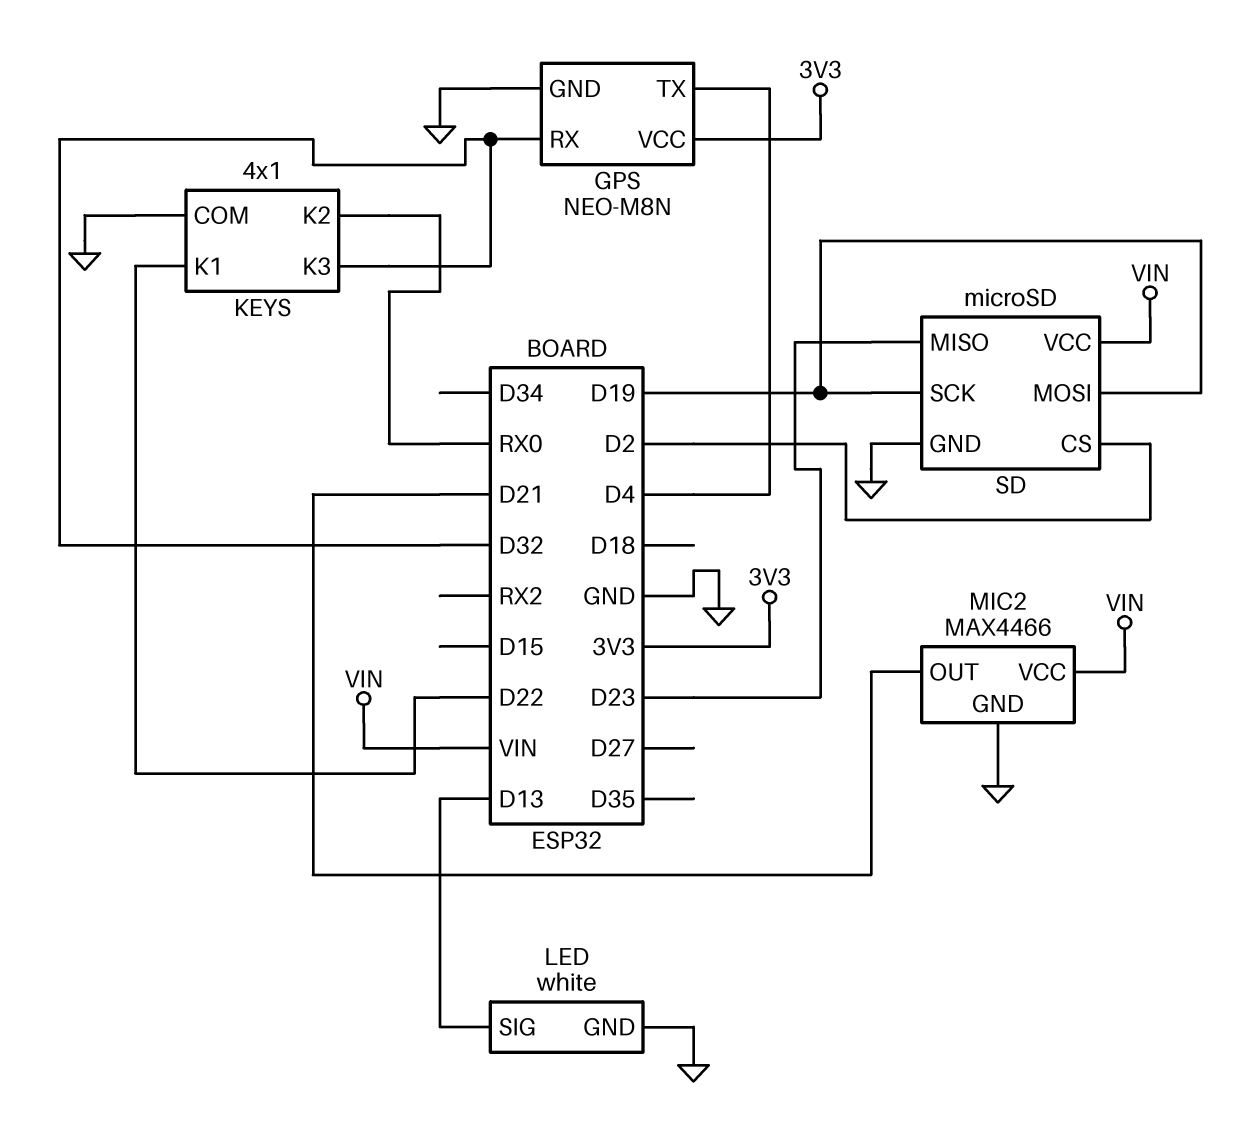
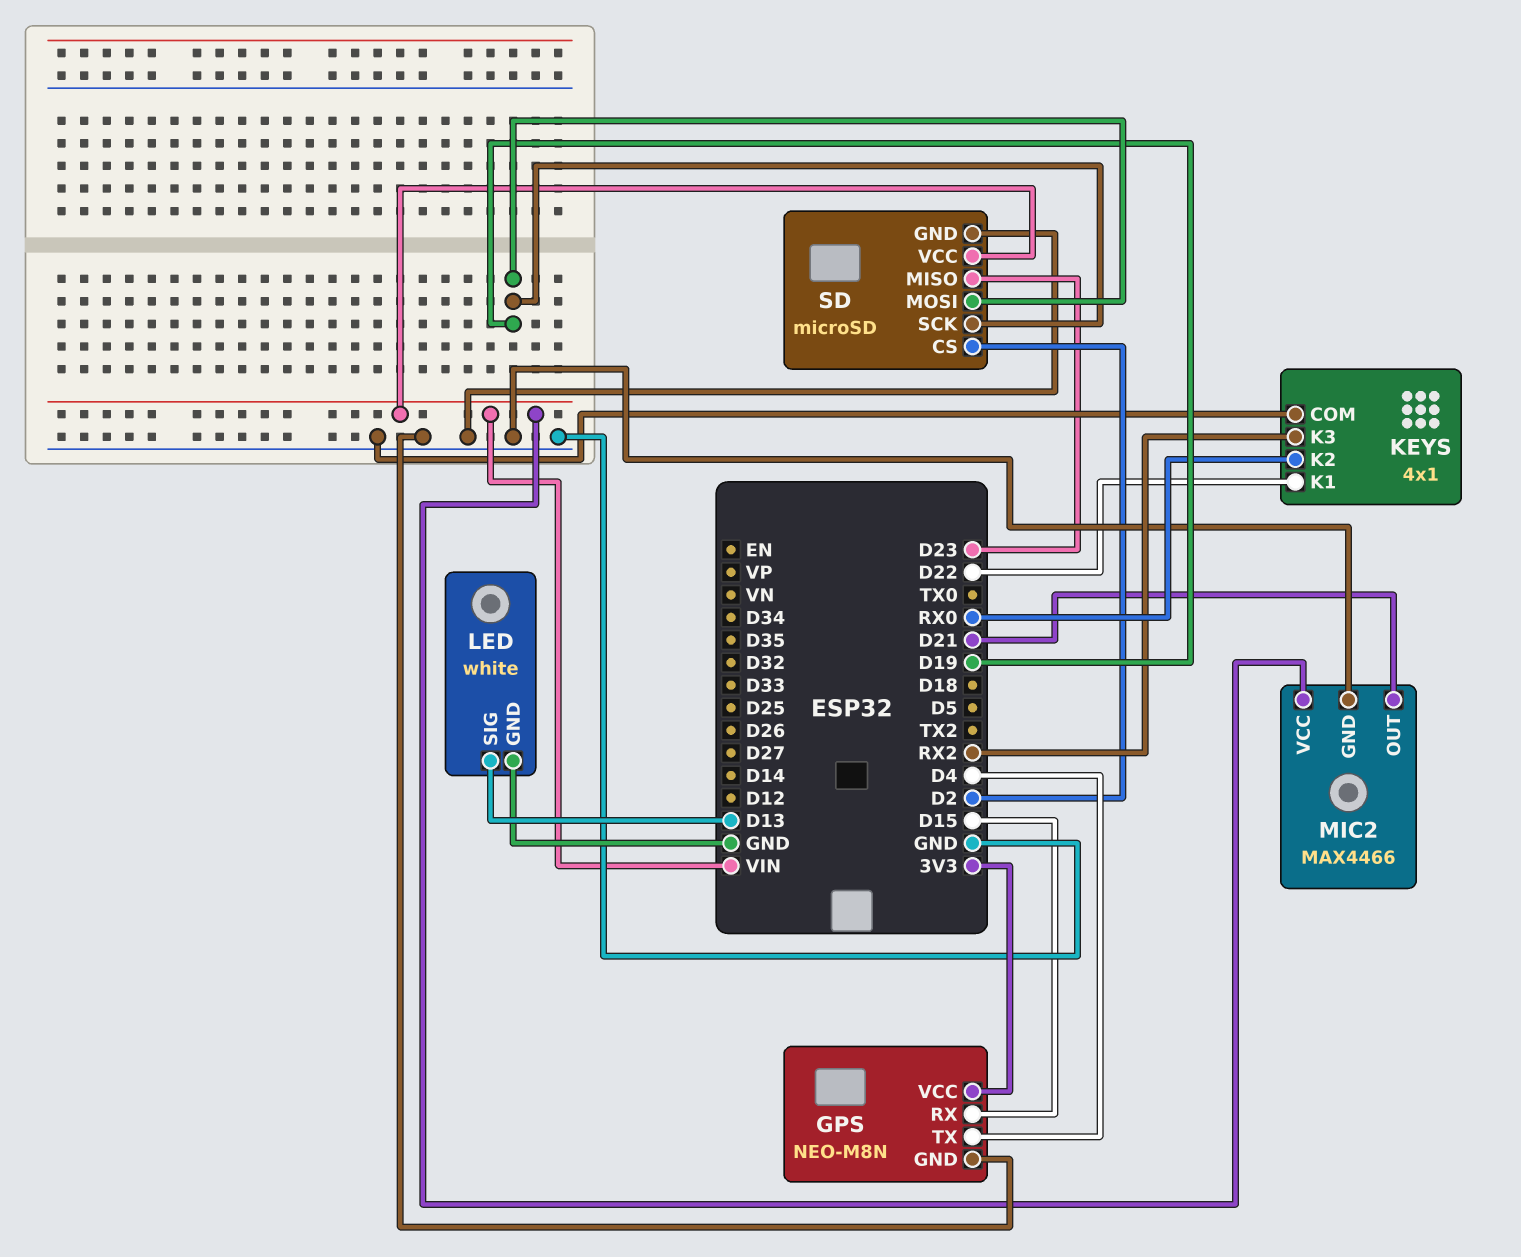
GPS pin RX: D32 -> D15
KEYS pin K3: D32 -> RX2

